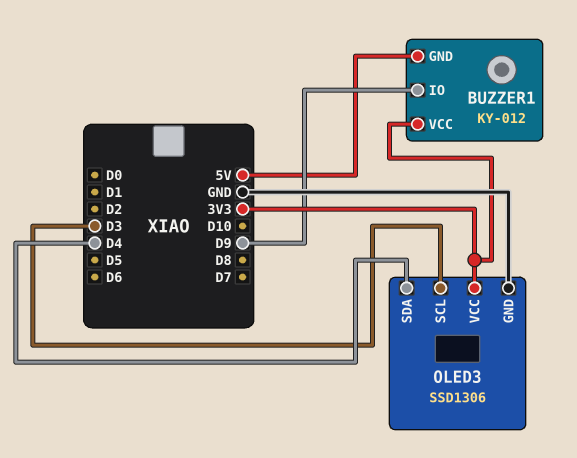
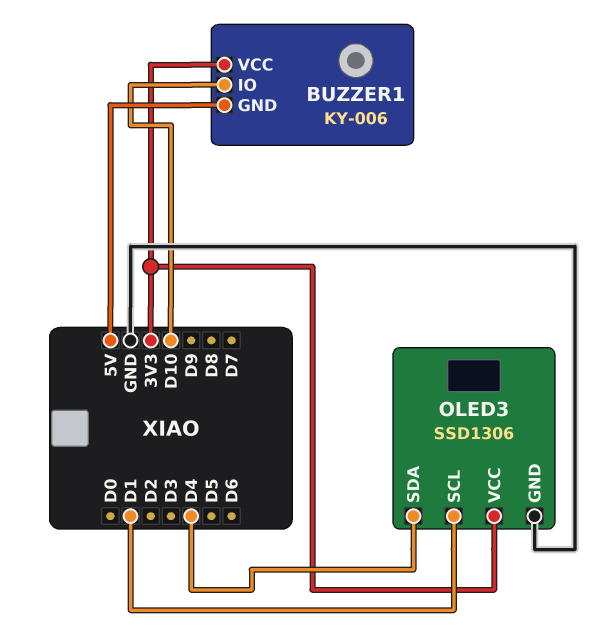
BUZZER1: KY-012 -> KY-006
BUZZER1 pin IO: D9 -> D10
OLED3 pin SCL: D3 -> D1

